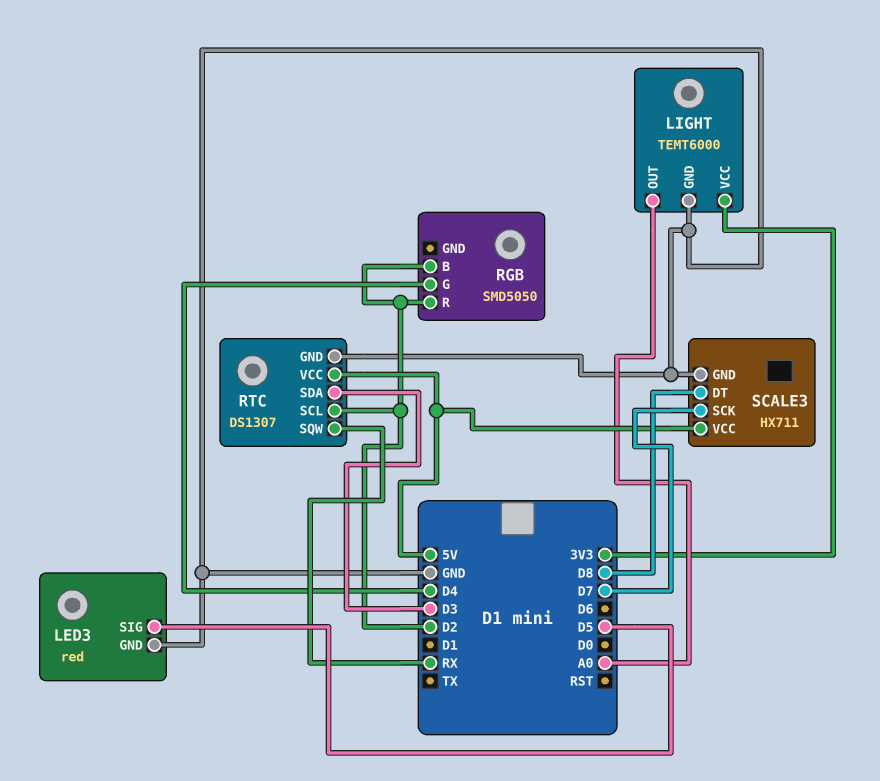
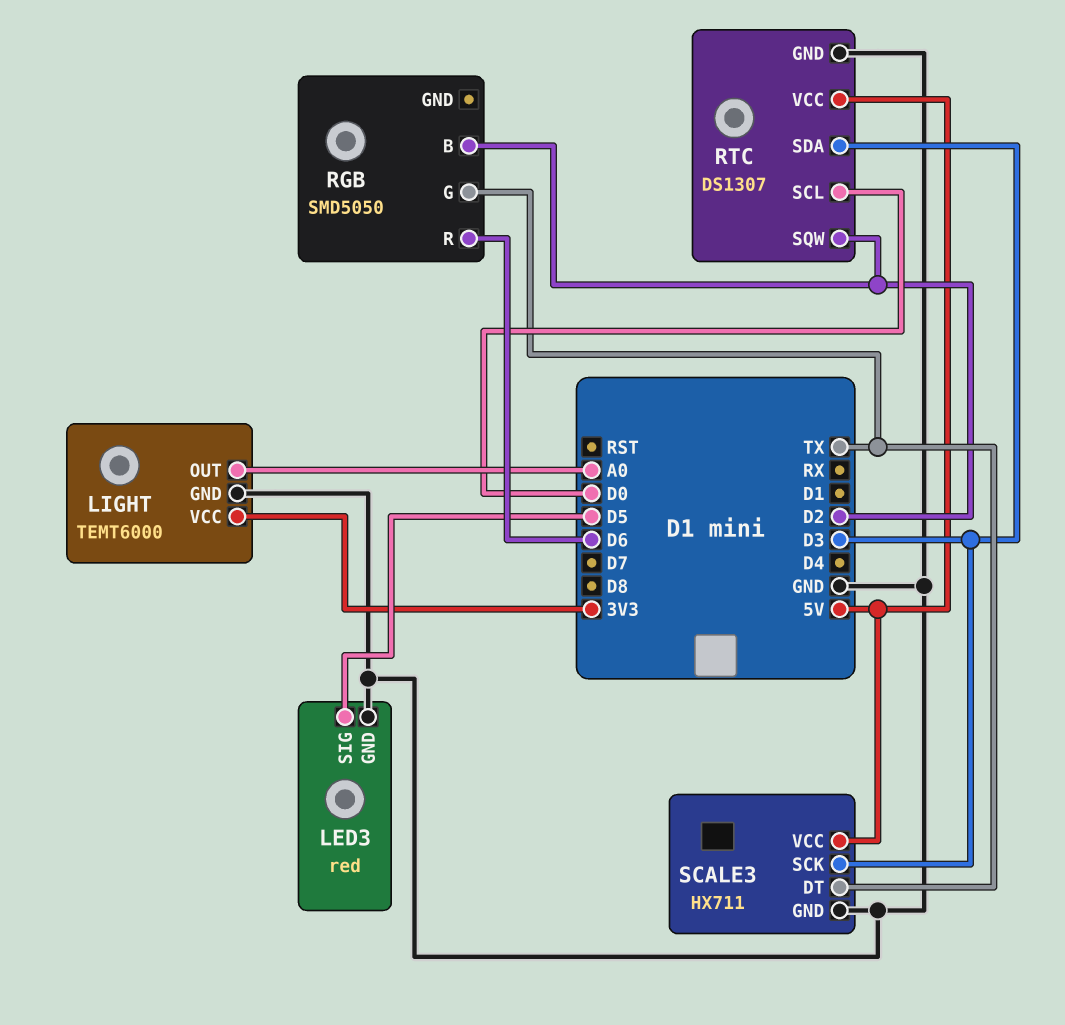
RGB pin G: D4 -> TX
RGB pin R: D2 -> D6
RTC pin SCL: D2 -> D0
RTC pin SQW: RX -> D2
SCALE3 pin DT: D8 -> TX
SCALE3 pin SCK: D7 -> D3

